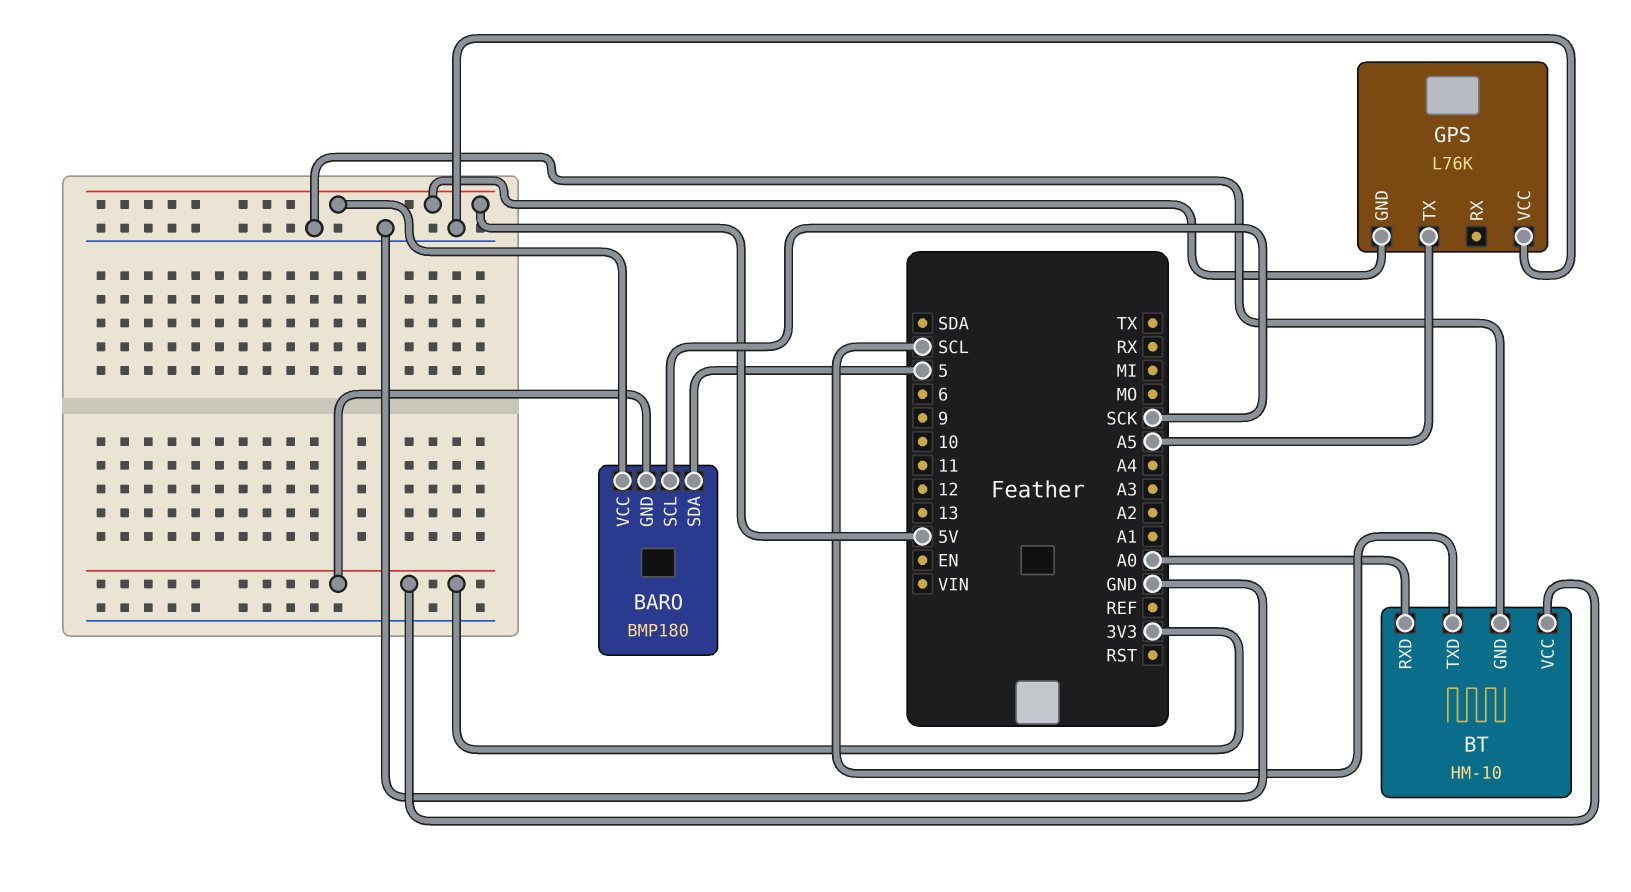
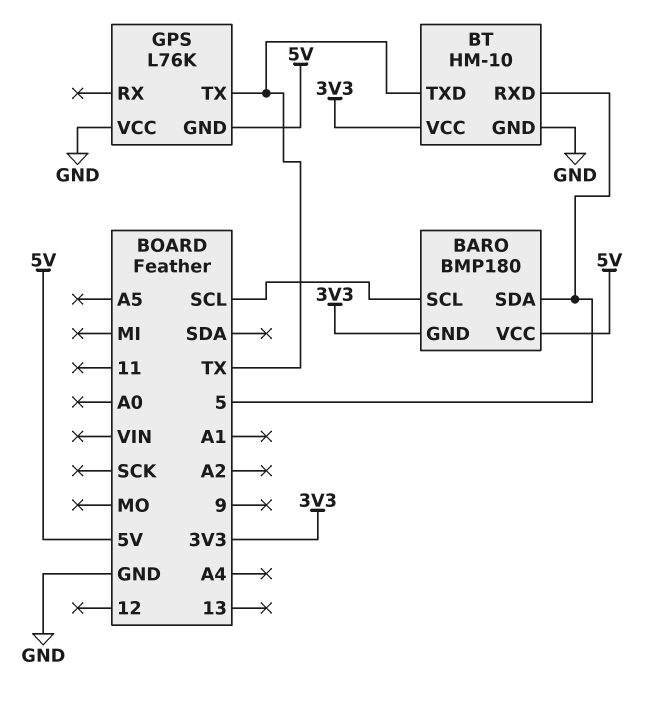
BARO pin SCL: SCK -> SCL
BT pin RXD: A0 -> 5
BT pin TXD: SCL -> TX
GPS pin TX: A5 -> TX

